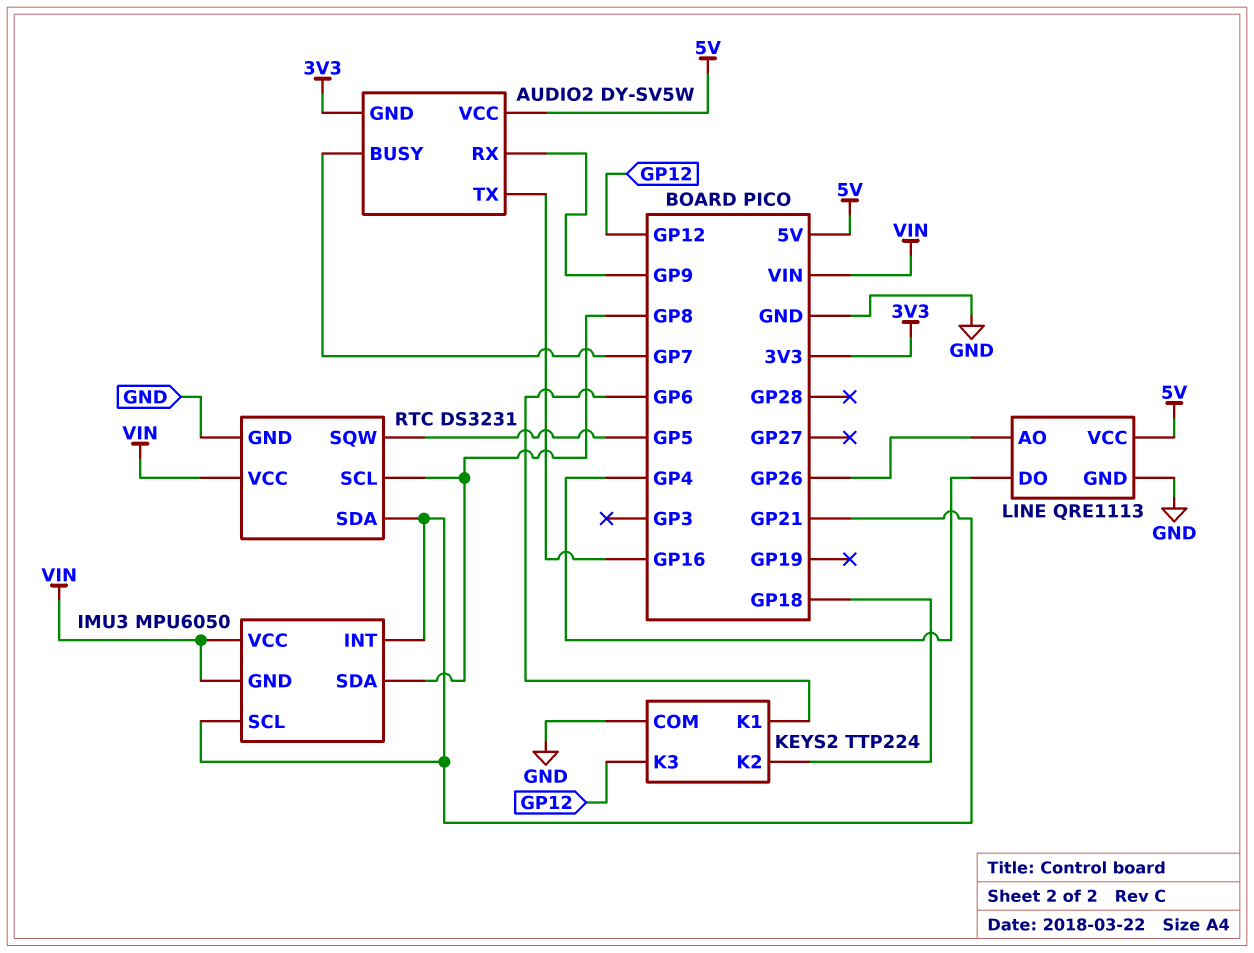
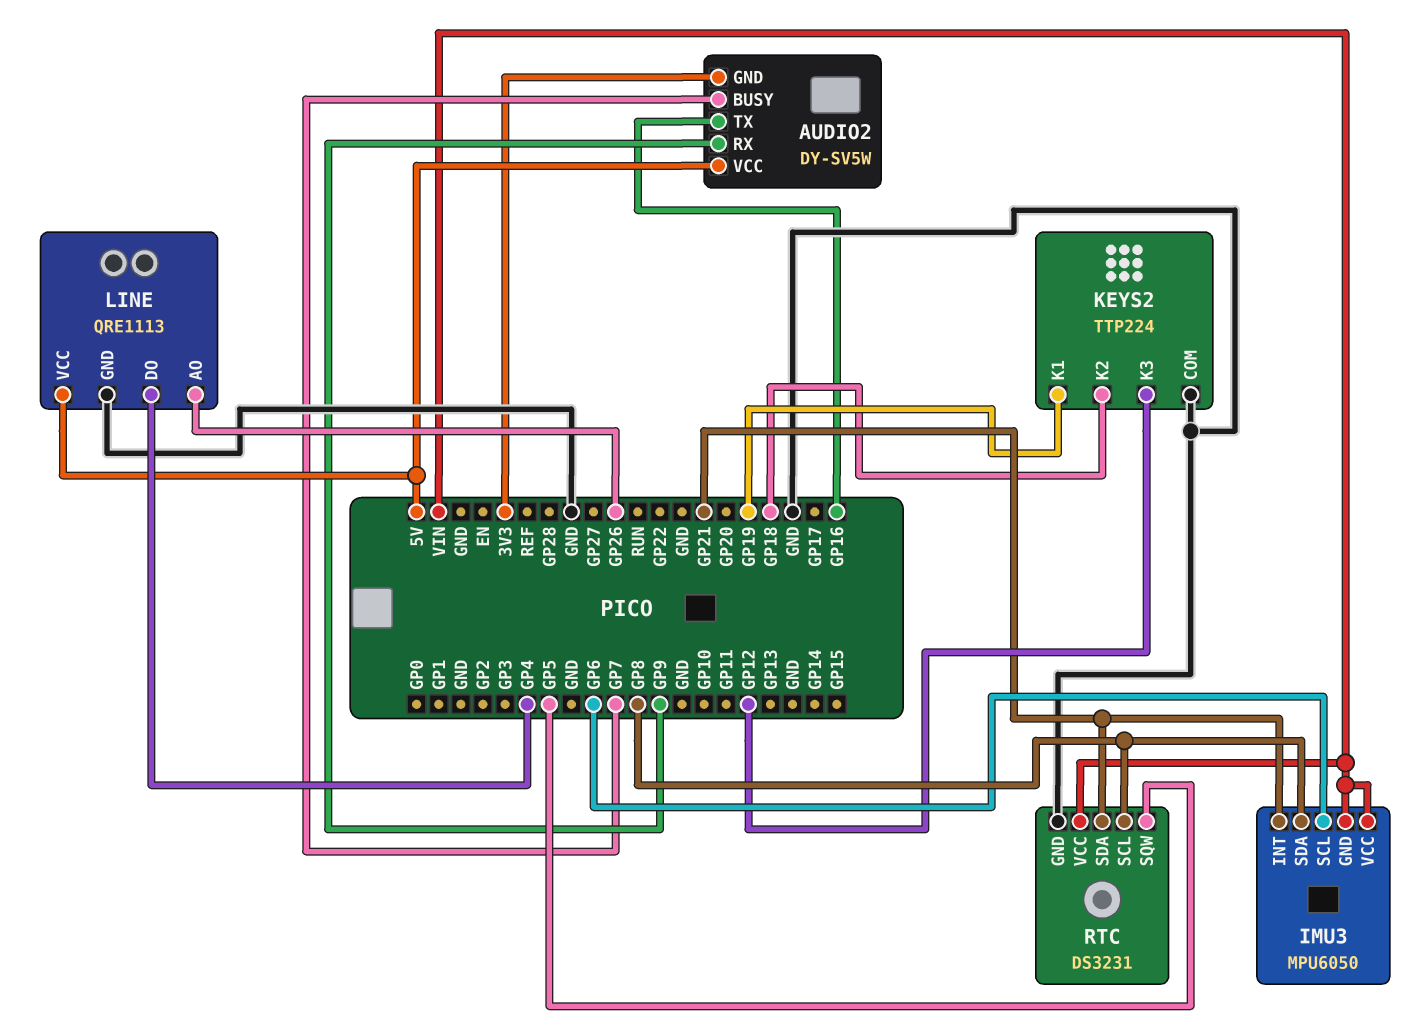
IMU3 pin SCL: GP21 -> GP6
KEYS2 pin K1: GP6 -> GP19

